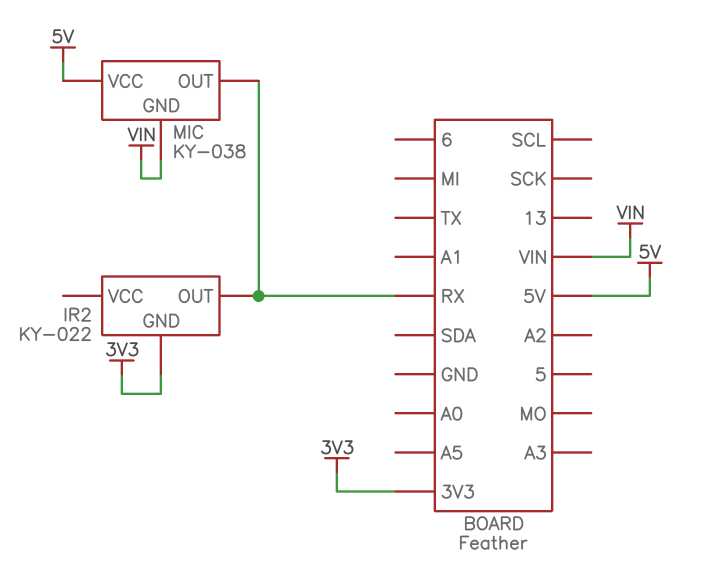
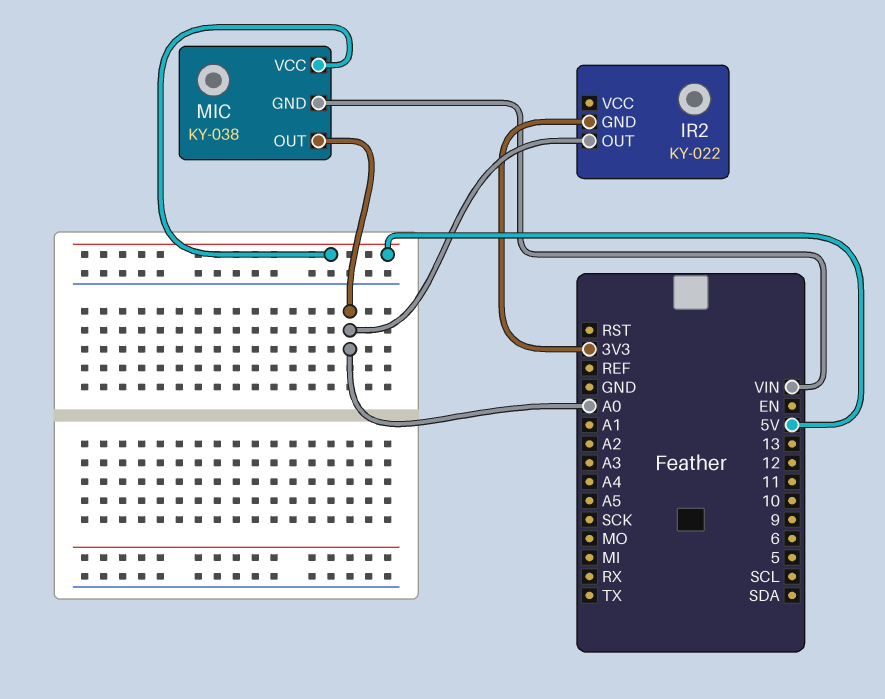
IR2 pin OUT: RX -> A0
MIC pin OUT: RX -> A0

